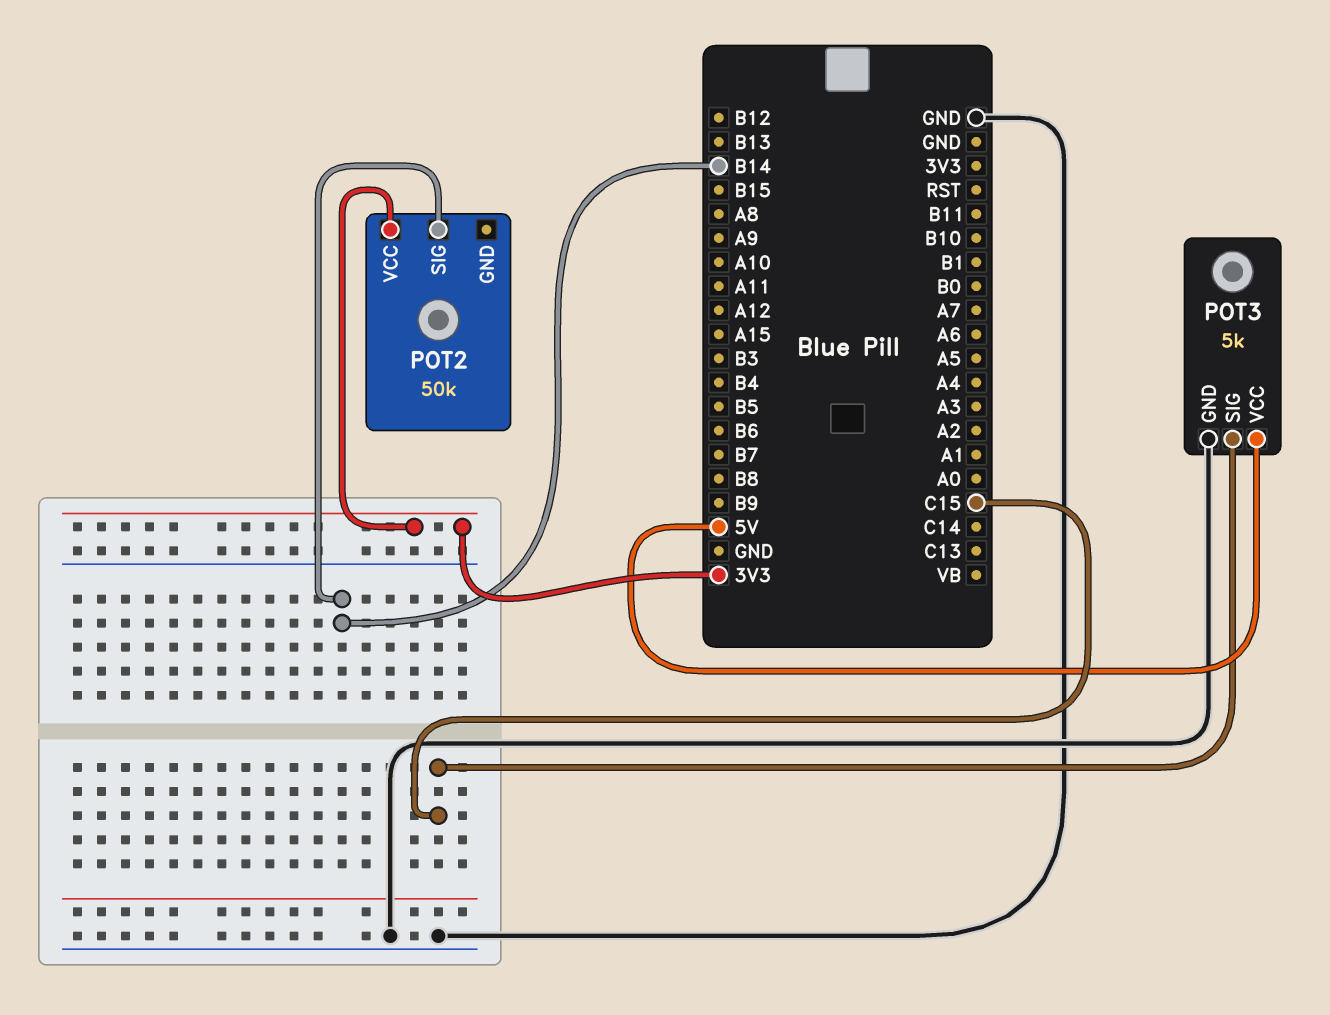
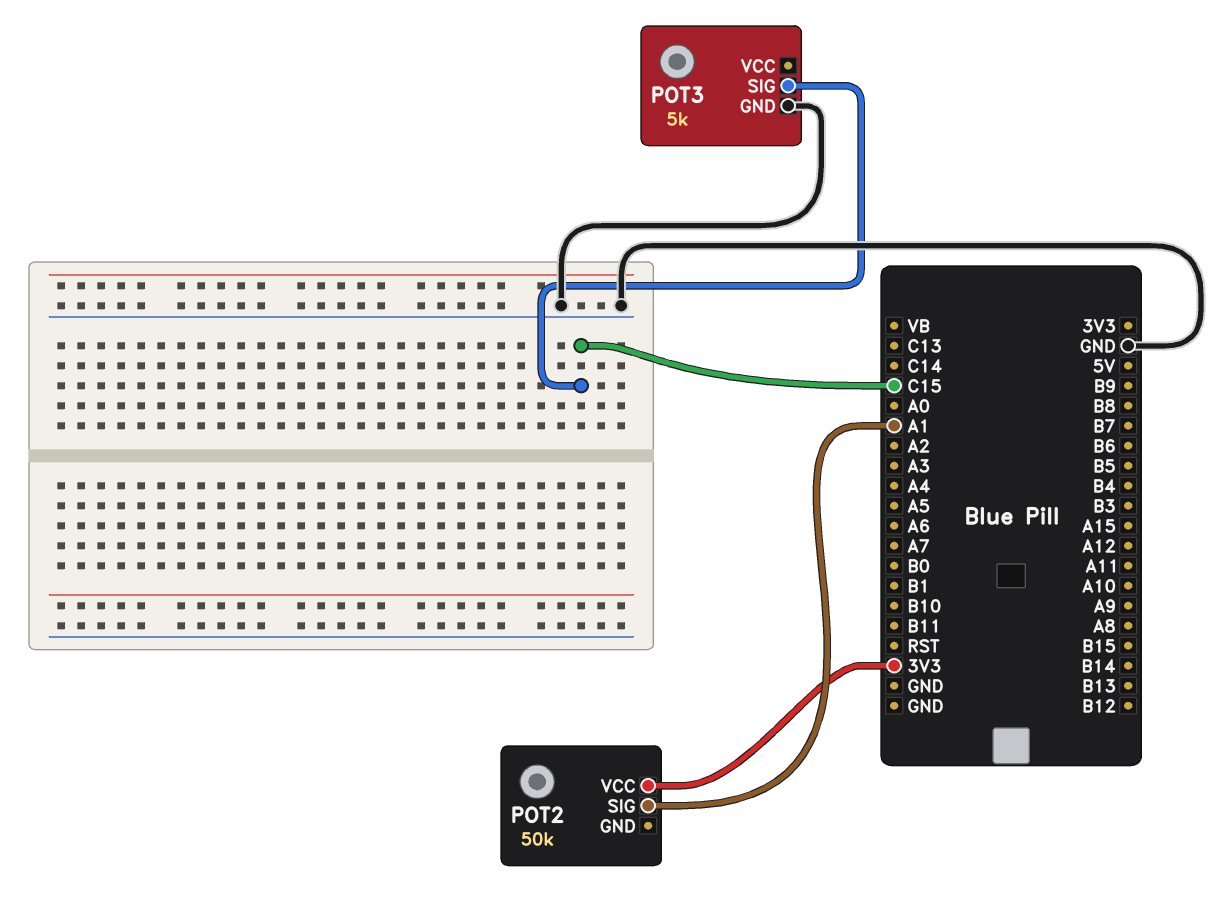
POT2 pin SIG: B14 -> A1
POT3 pin VCC: 5V -> none

